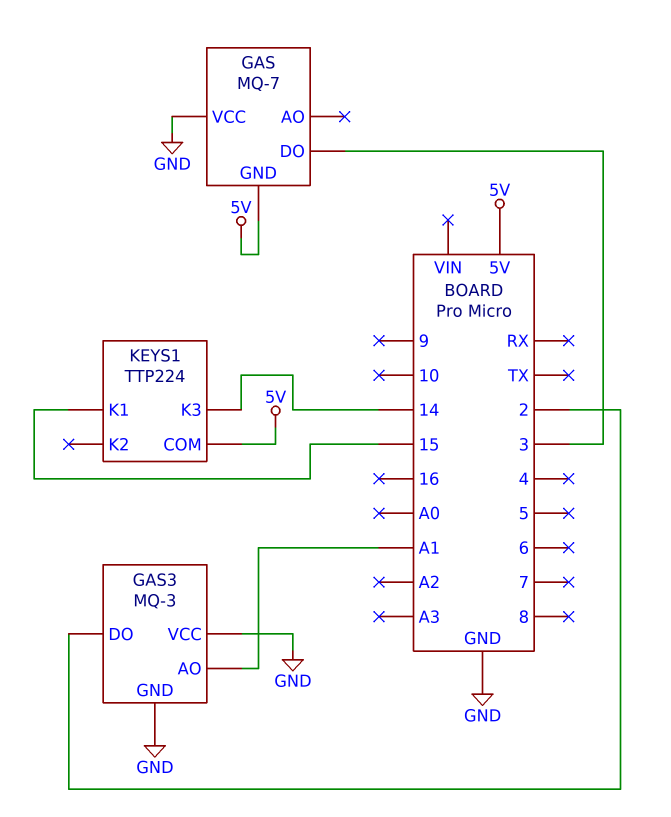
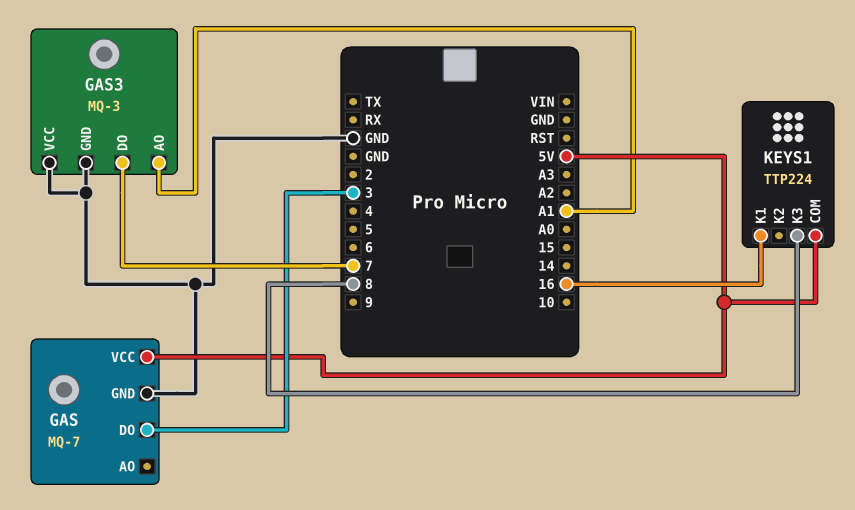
GAS pin GND: 5V -> GND
GAS pin VCC: GND -> 5V
GAS3 pin DO: 2 -> 7
KEYS1 pin K1: 15 -> 16
KEYS1 pin K3: 14 -> 8

